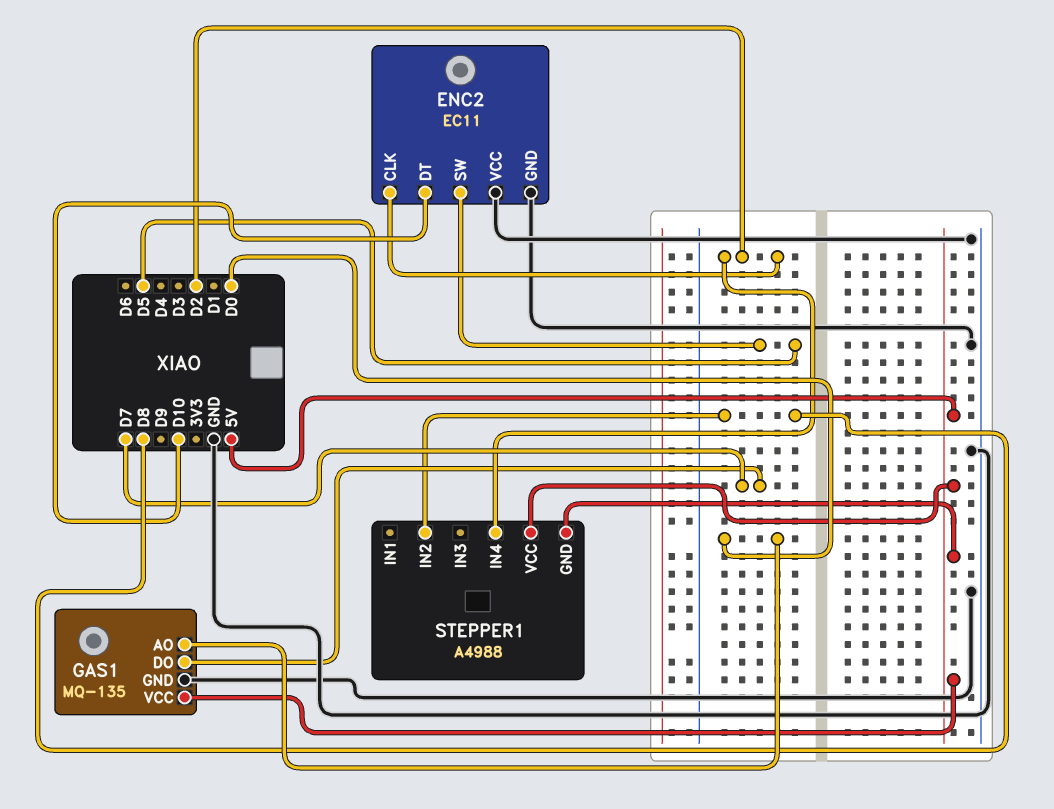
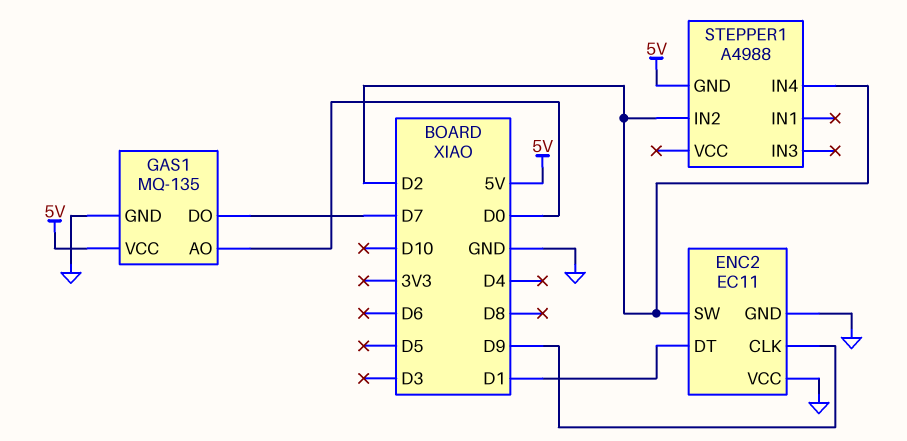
ENC2 pin CLK: D2 -> D9
ENC2 pin DT: D10 -> D1
ENC2 pin SW: D5 -> D2
STEPPER1 pin IN2: D8 -> D2
STEPPER1 pin VCC: 5V -> none

